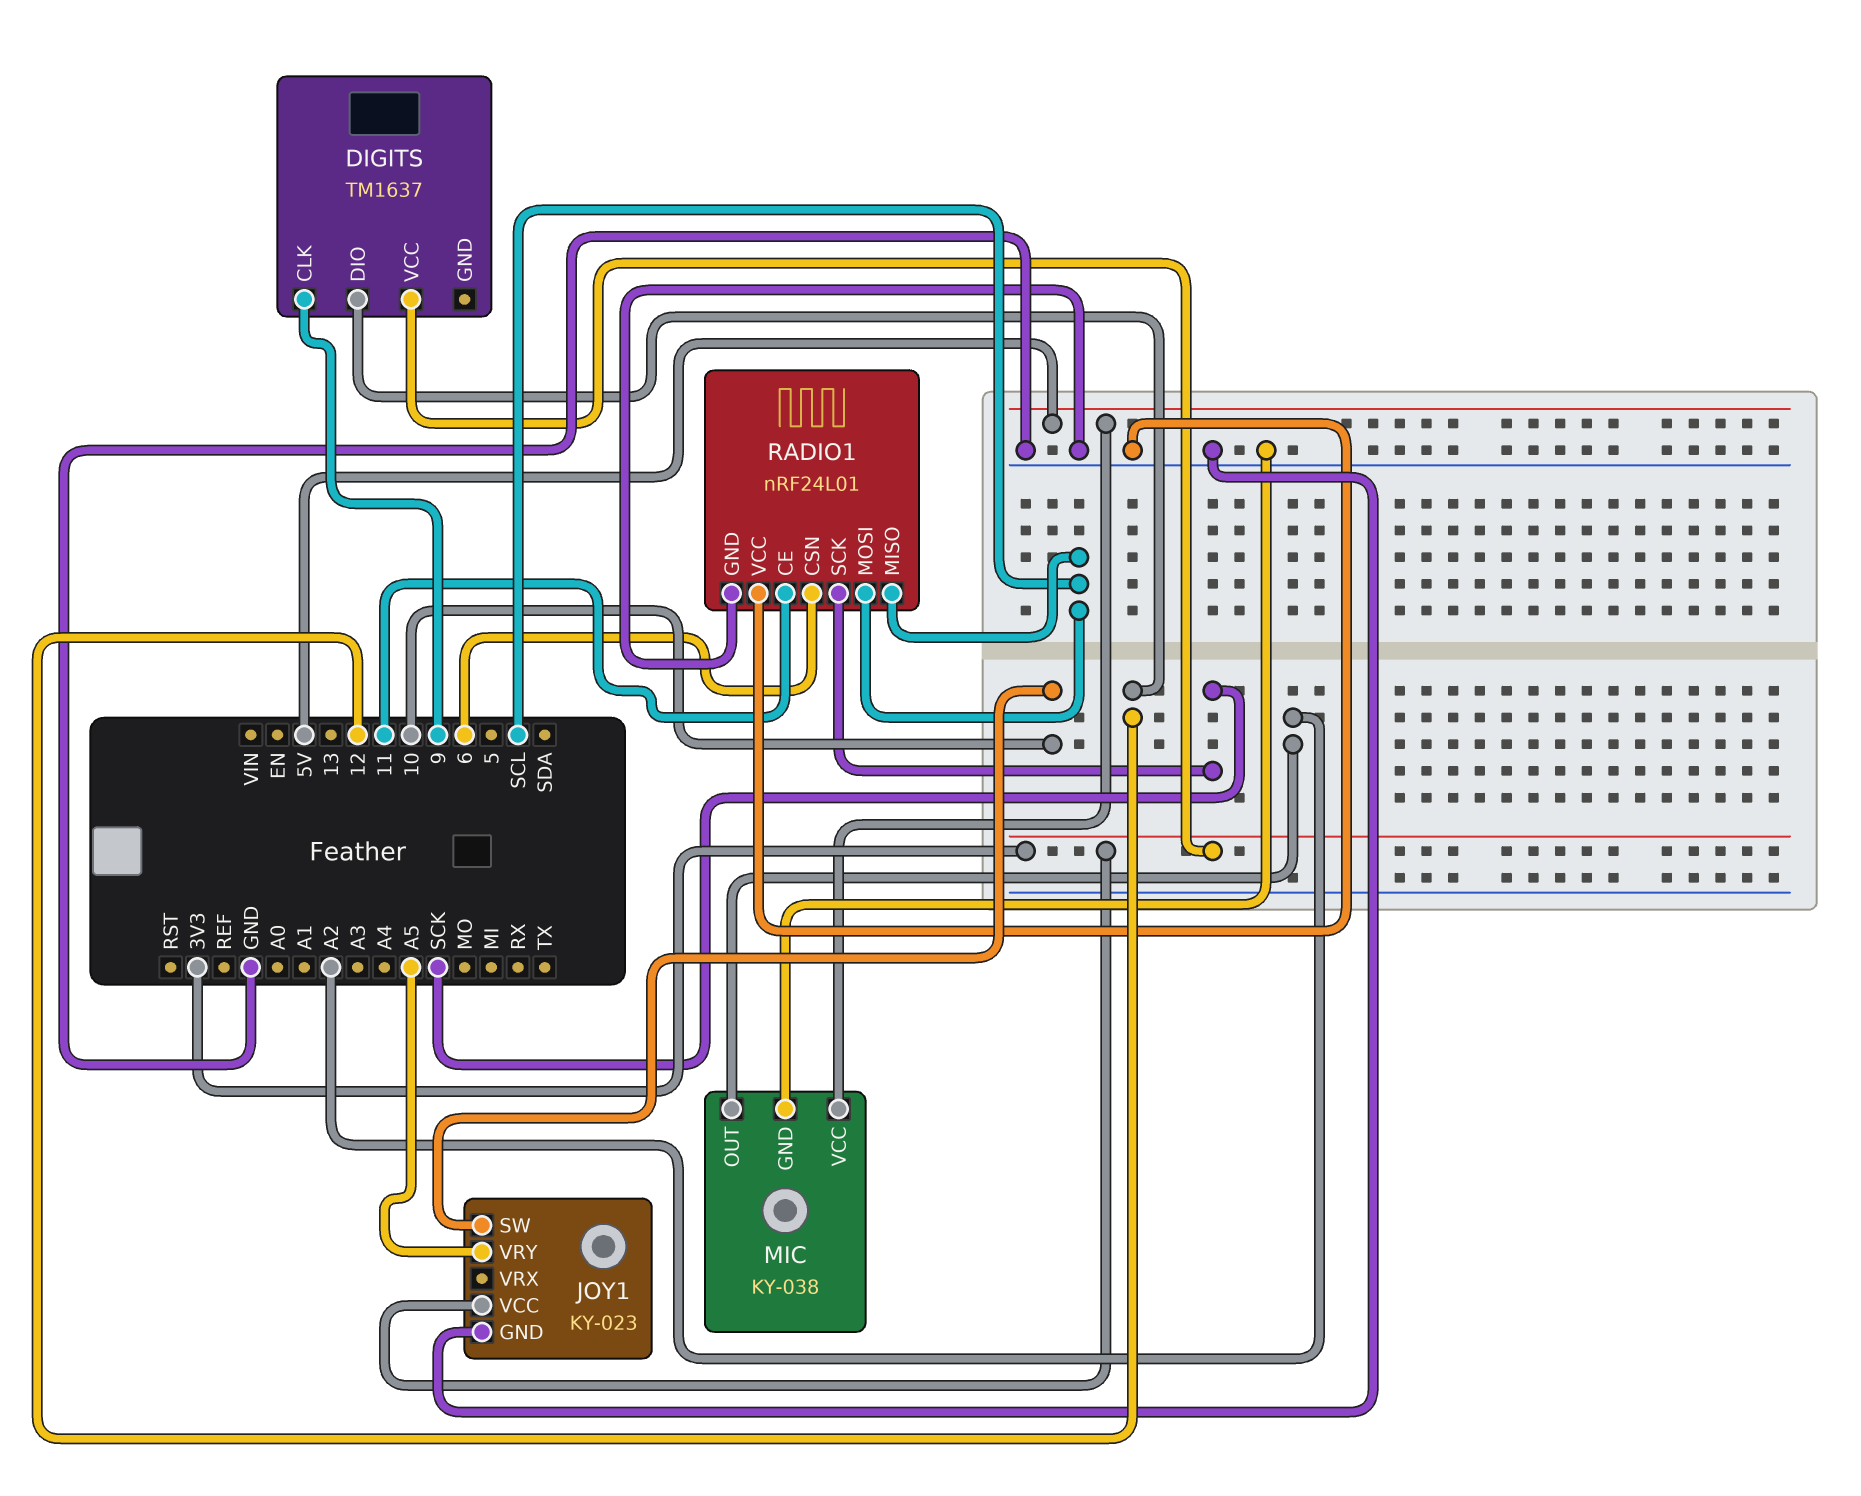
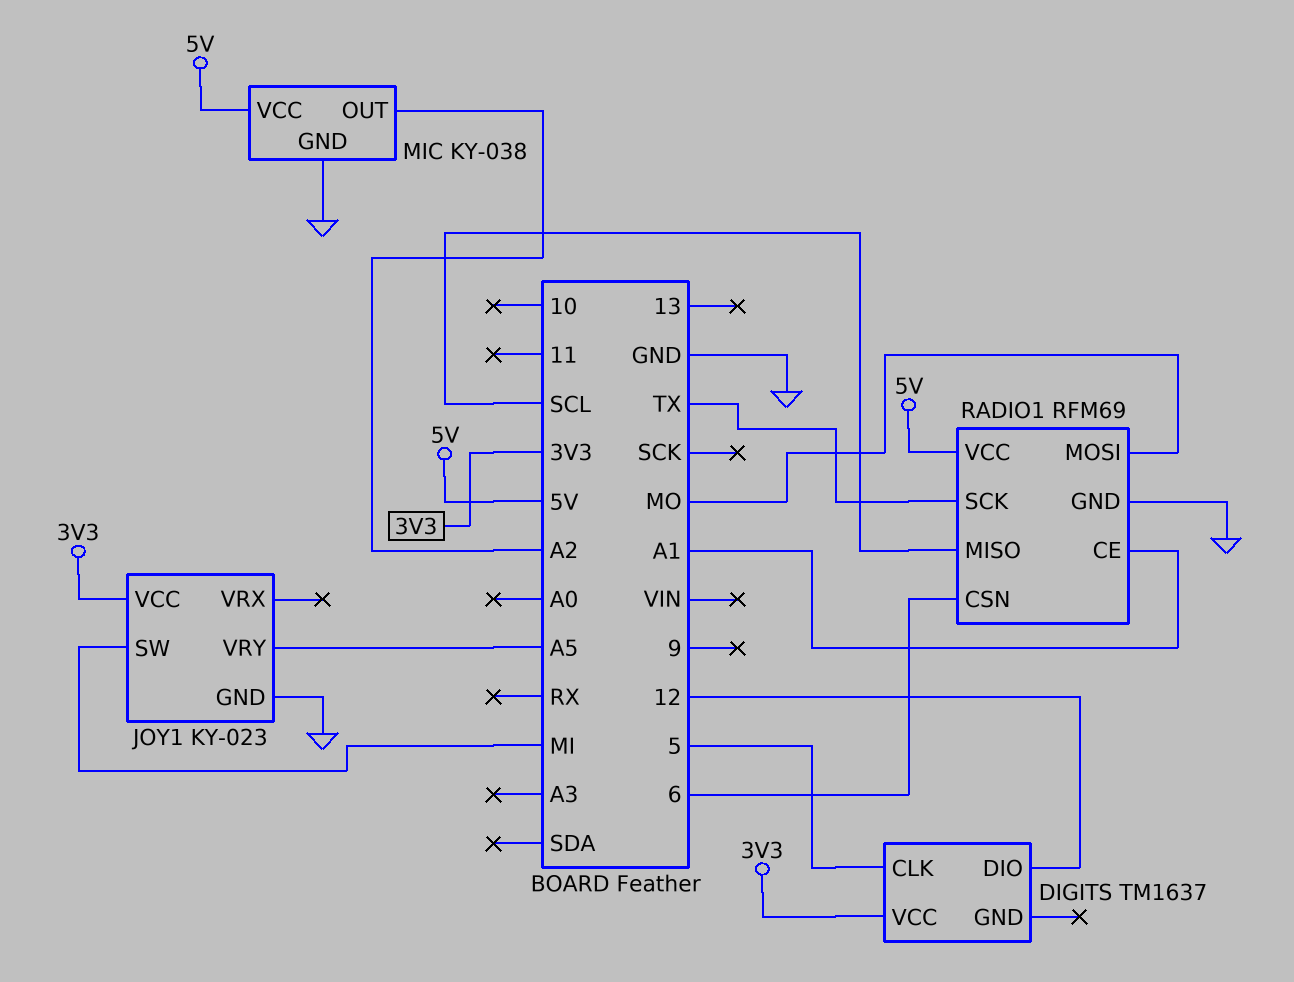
DIGITS pin CLK: 9 -> 5
JOY1 pin SW: 10 -> MI
RADIO1: nRF24L01 -> RFM69
RADIO1 pin CE: 11 -> A1
RADIO1 pin MOSI: SCL -> MO
RADIO1 pin SCK: SCK -> TX
RADIO1 pin VCC: GND -> 5V

